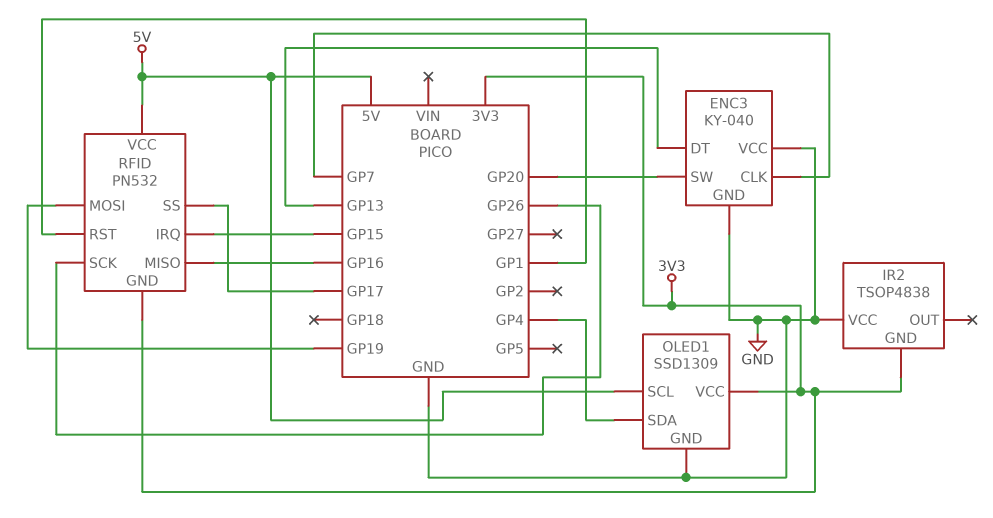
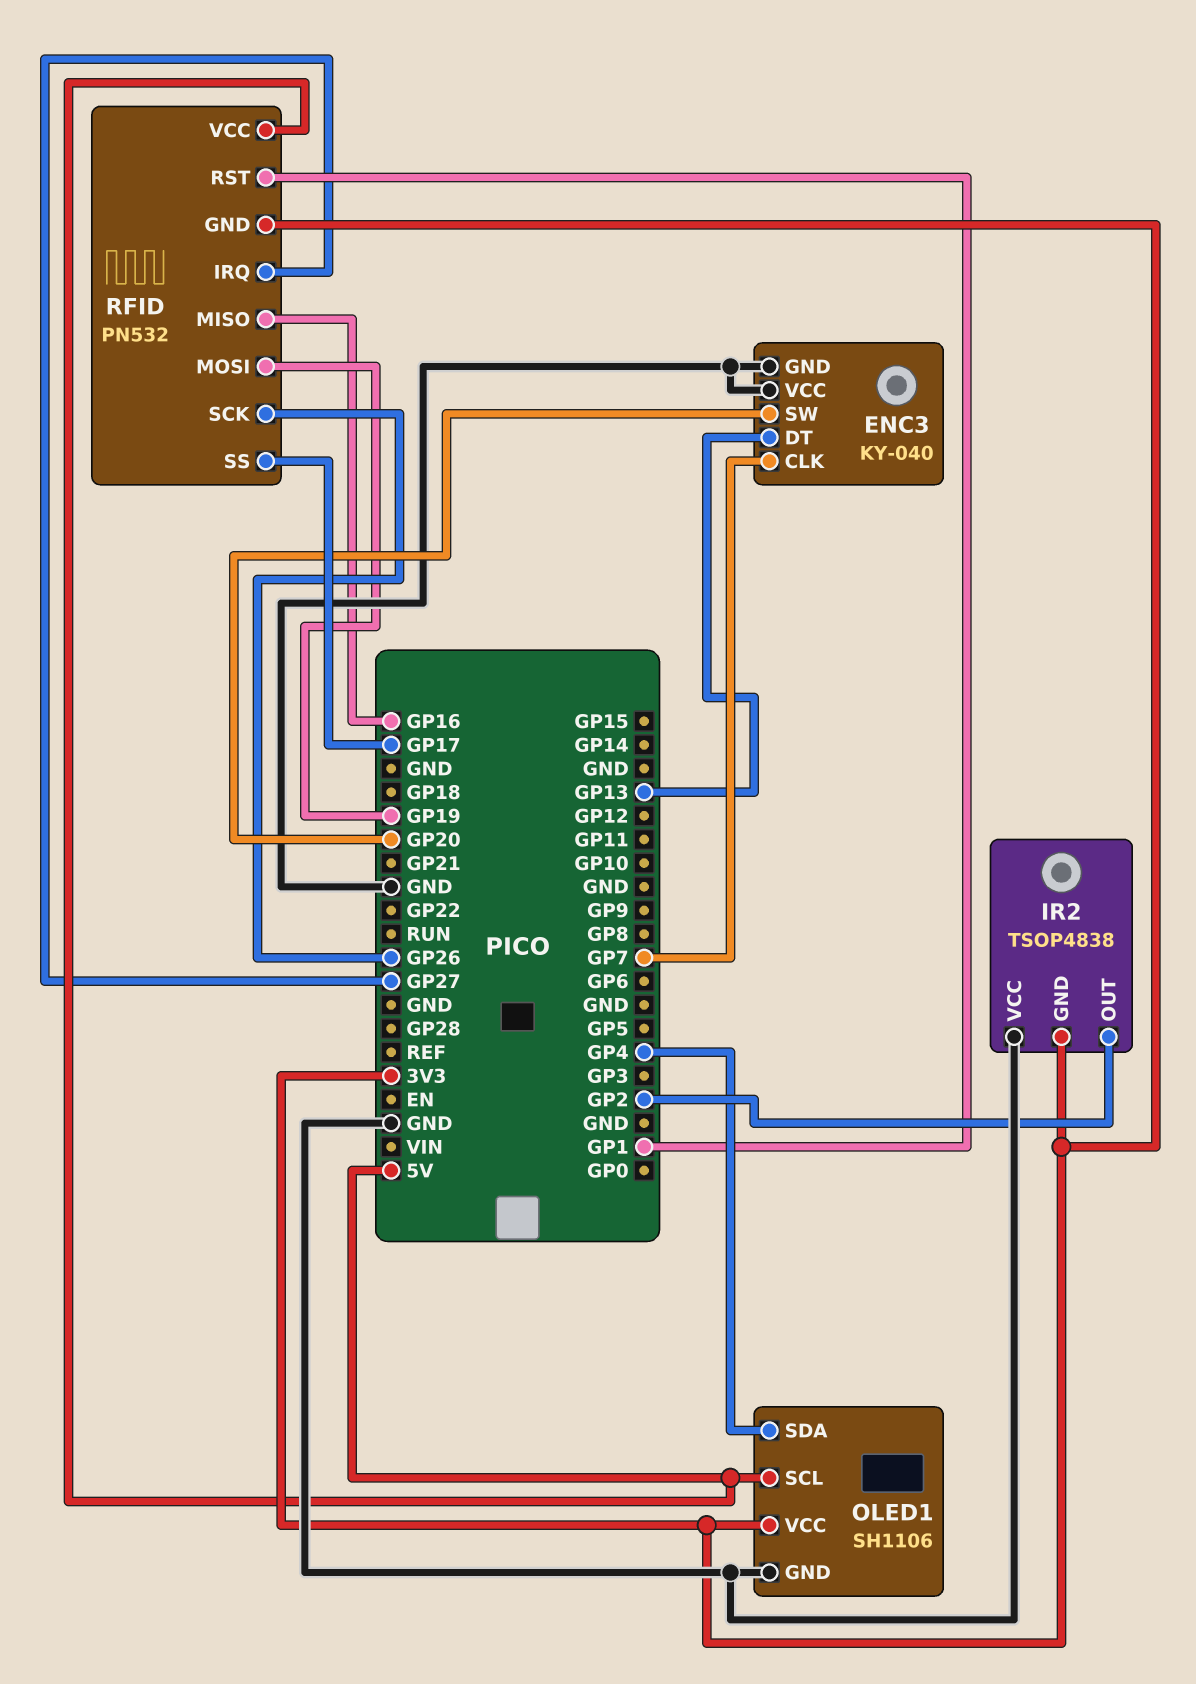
IR2 pin OUT: none -> GP2
OLED1: SSD1309 -> SH1106
RFID pin IRQ: GP15 -> GP27

